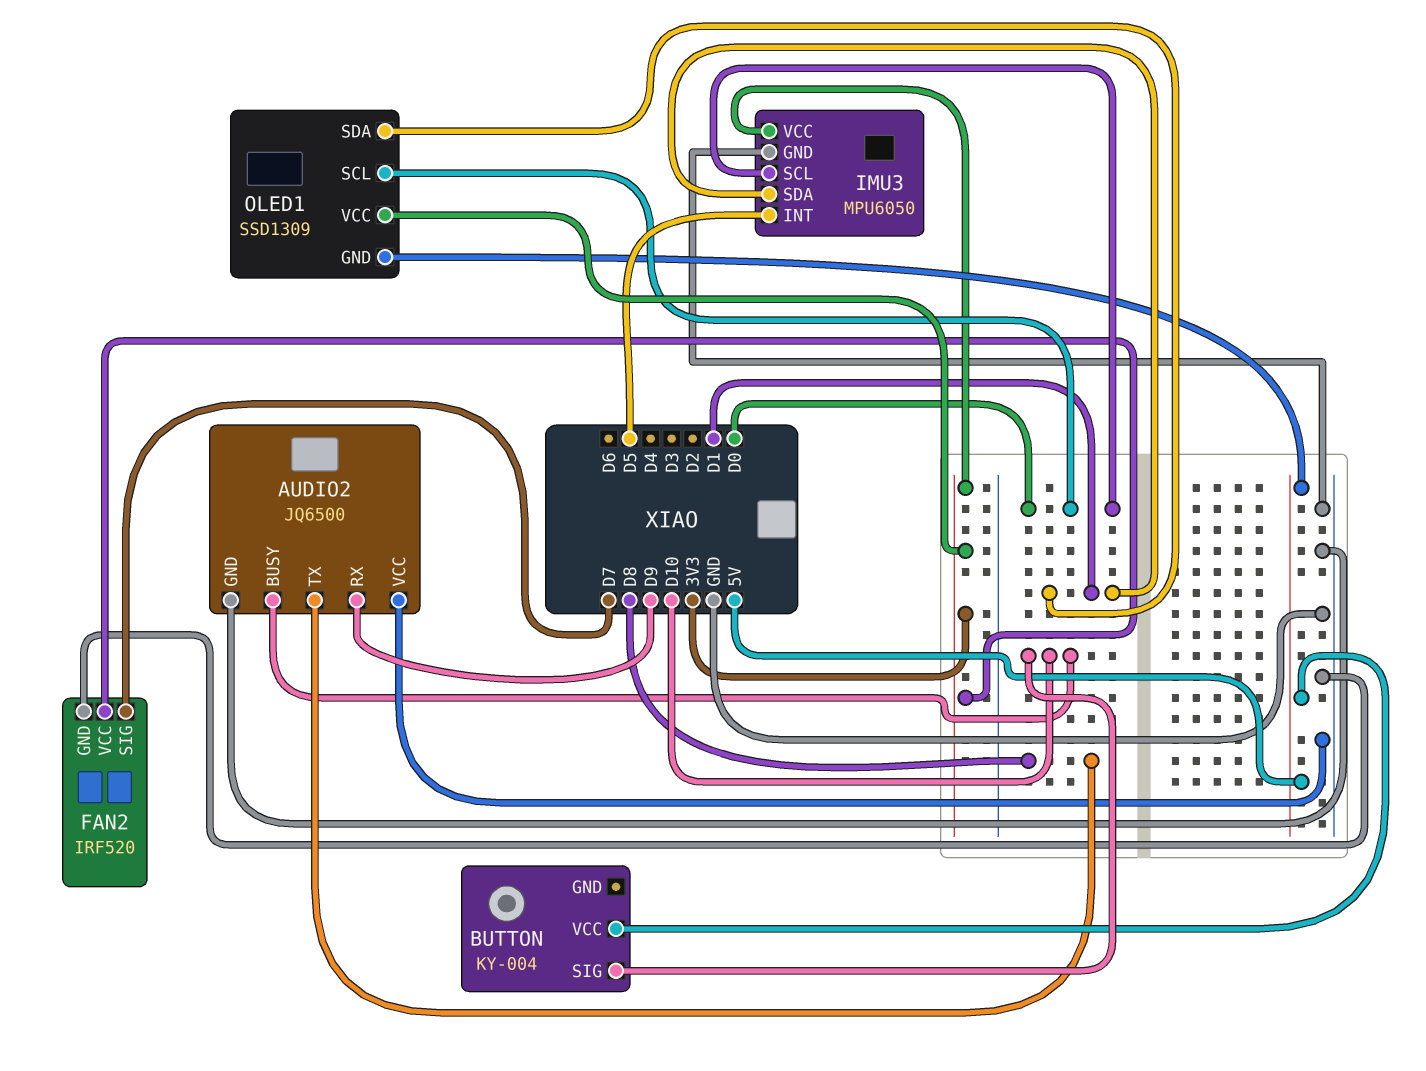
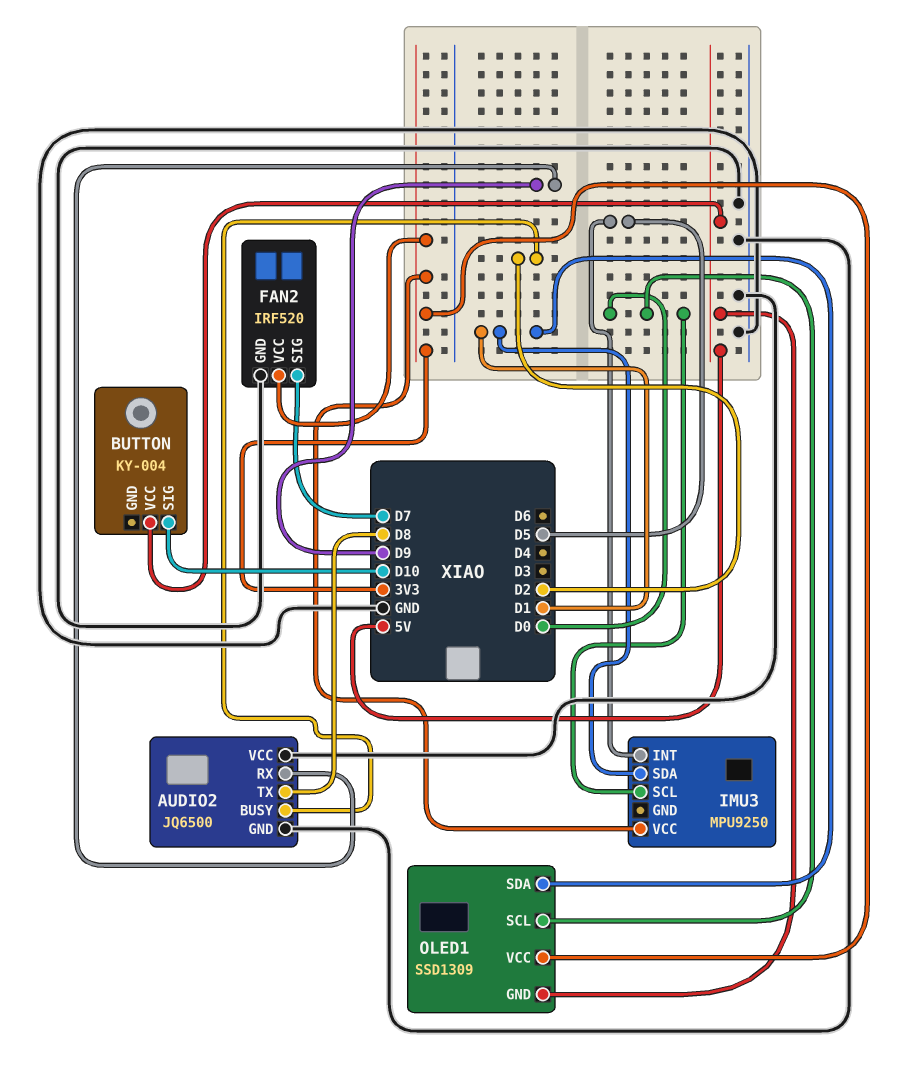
AUDIO2 pin BUSY: D10 -> D2
IMU3: MPU6050 -> MPU9250
IMU3 pin GND: GND -> none

